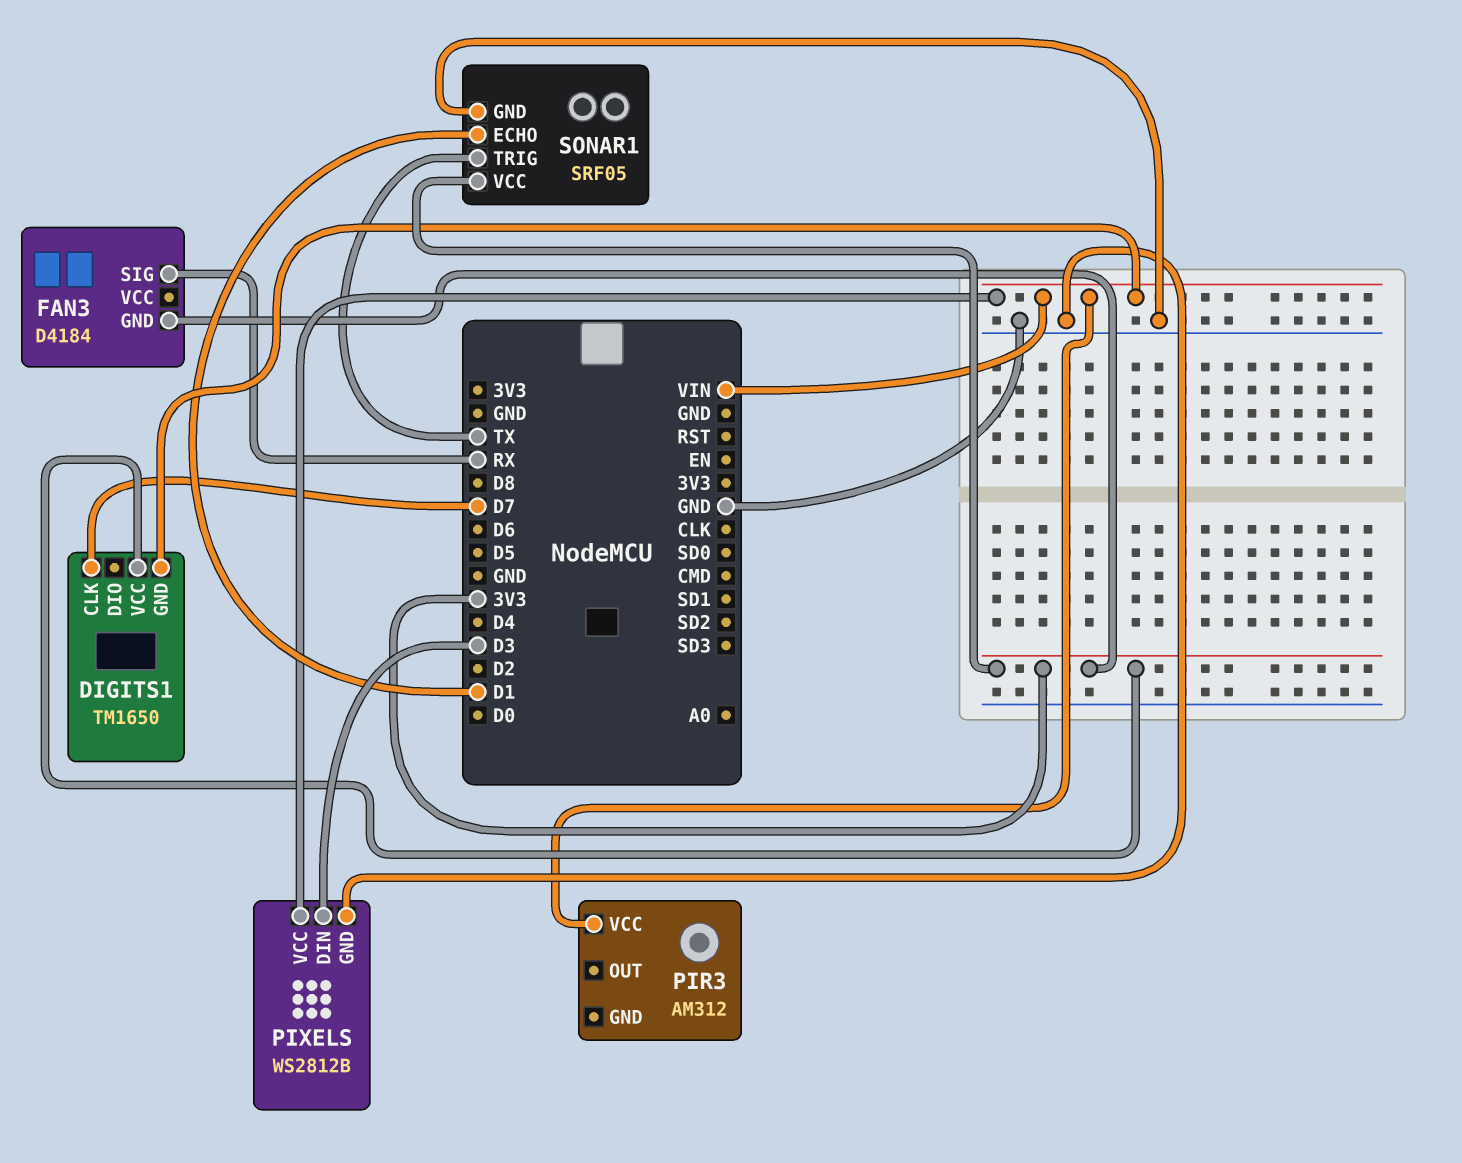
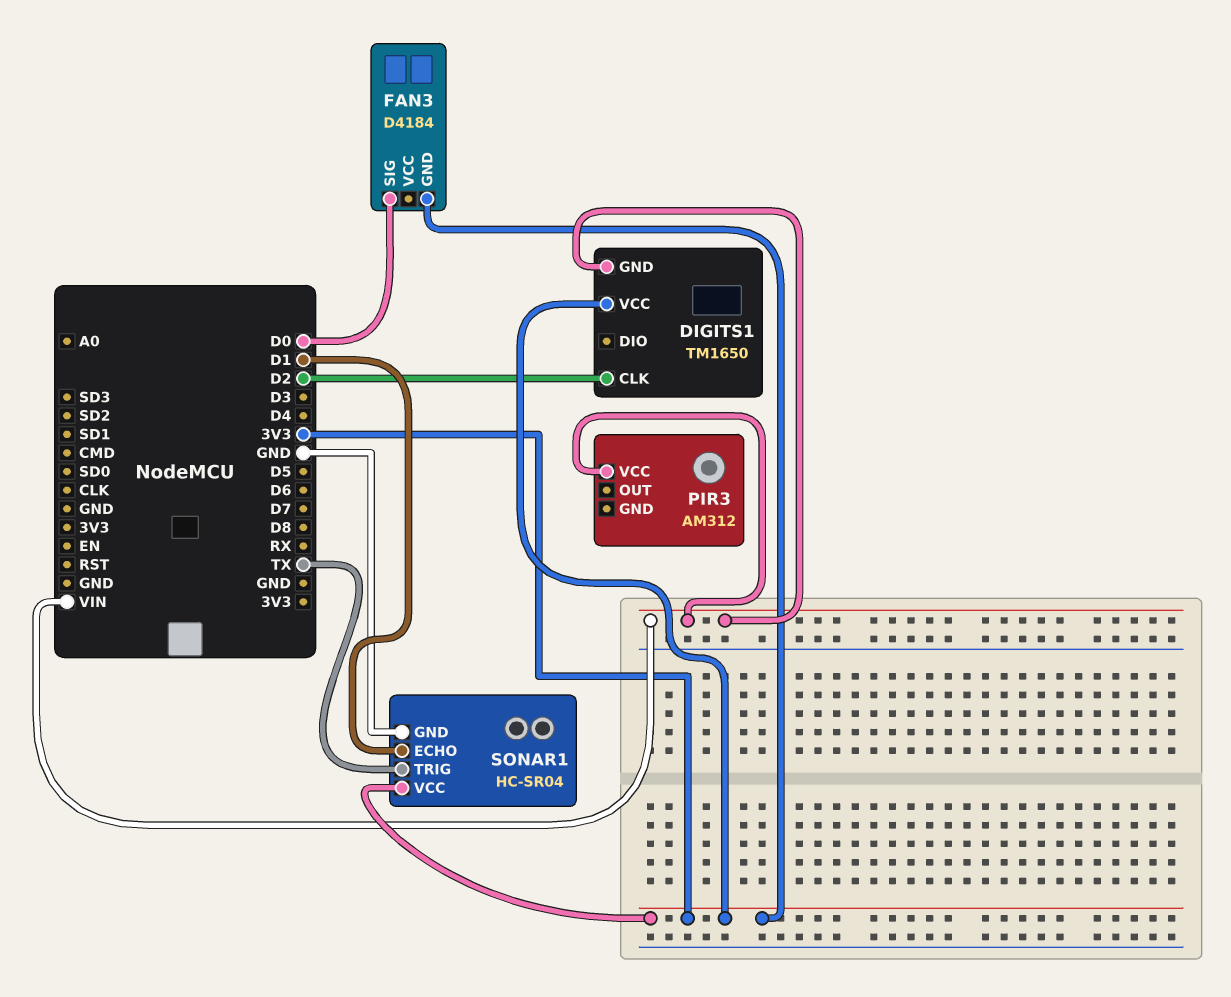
DIGITS1 pin CLK: D7 -> D2
FAN3 pin SIG: RX -> D0
PIXELS: WS2812B -> none
PIXELS pin DIN: D3 -> none
PIXELS pin GND: GND -> none
PIXELS pin VCC: VIN -> none
SONAR1: SRF05 -> HC-SR04

